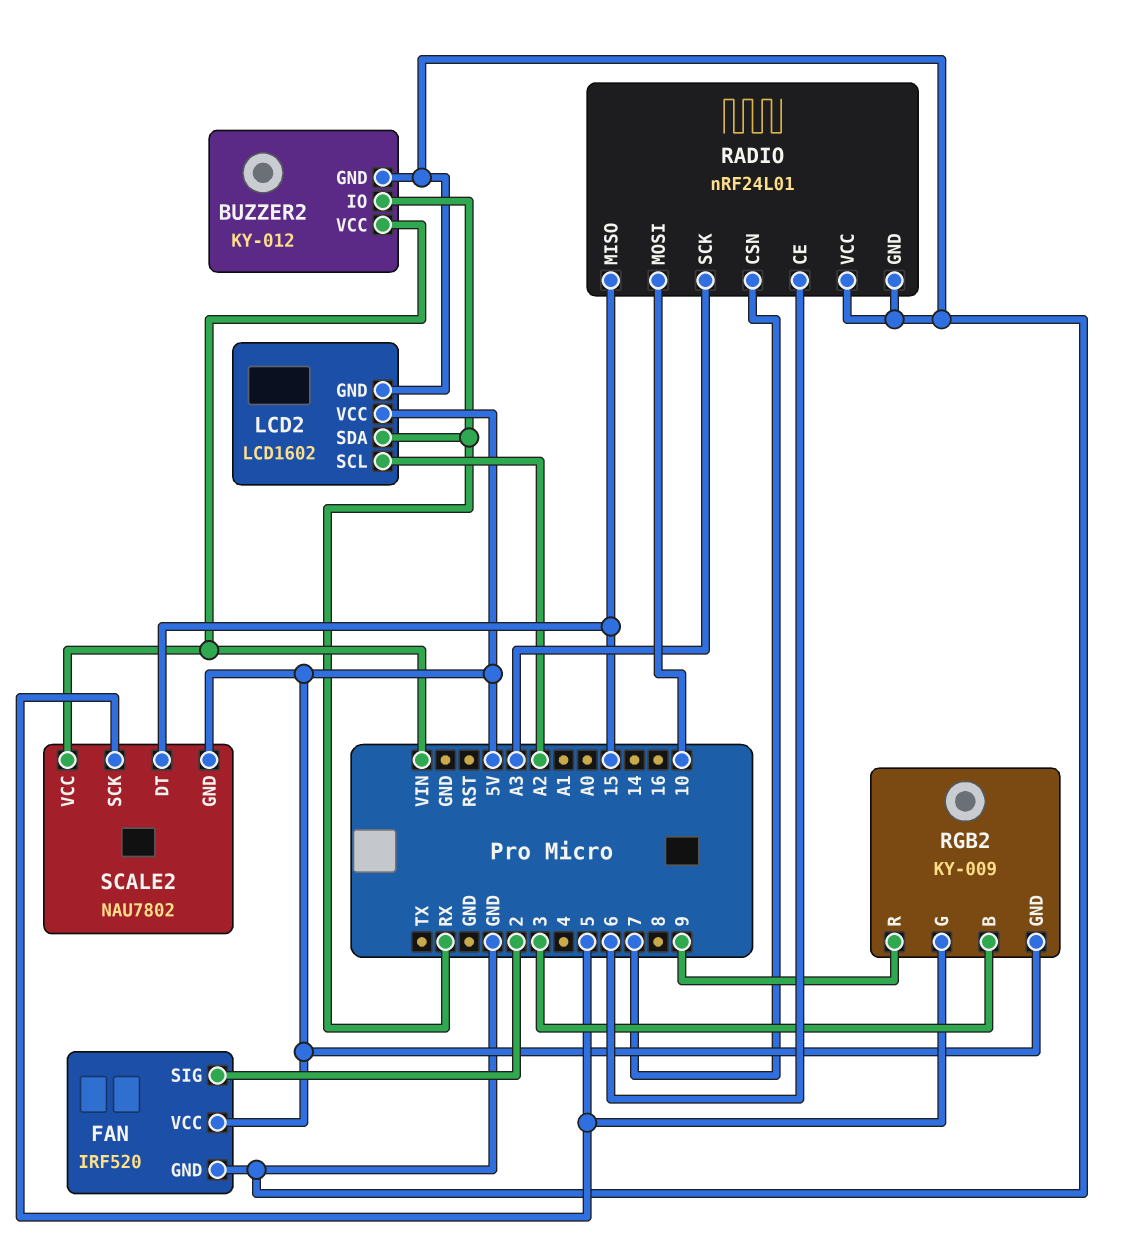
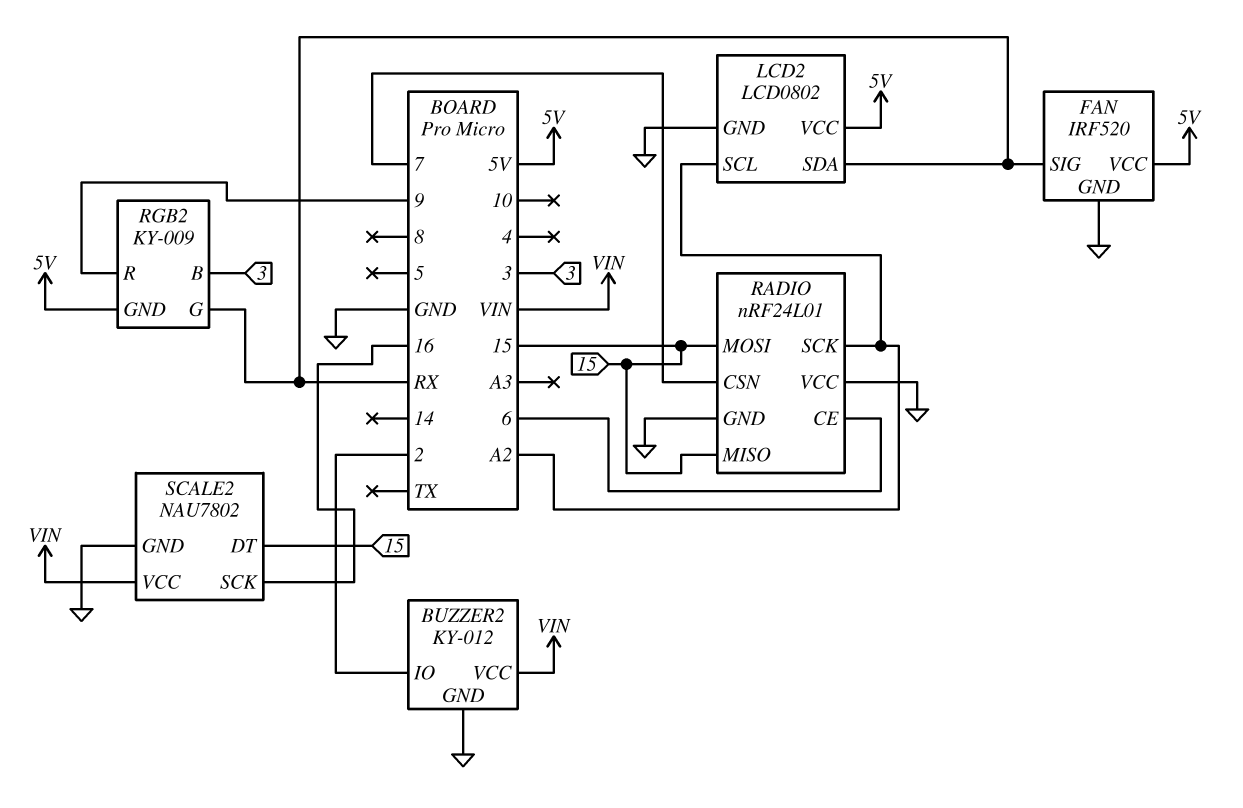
BUZZER2 pin IO: RX -> 2
FAN pin SIG: 2 -> RX
LCD2: LCD1602 -> LCD0802
RADIO pin MOSI: 10 -> 15
RADIO pin SCK: A3 -> A2
RGB2 pin G: 5 -> RX
SCALE2 pin GND: 5V -> GND
SCALE2 pin SCK: 5 -> 16

